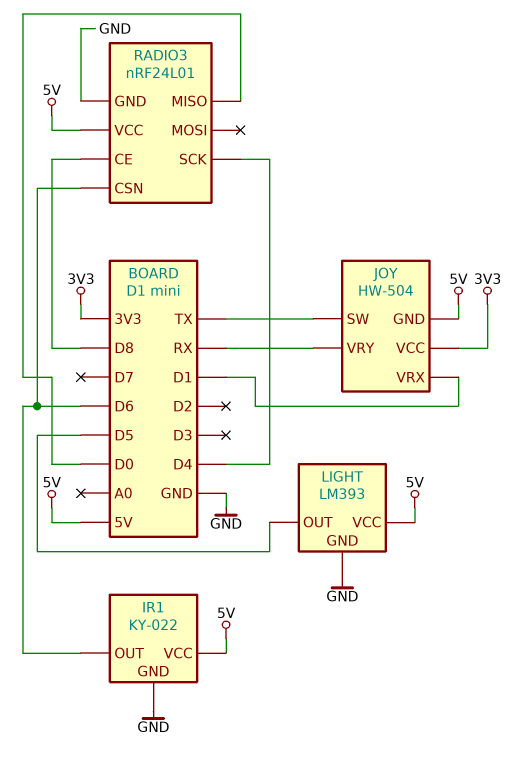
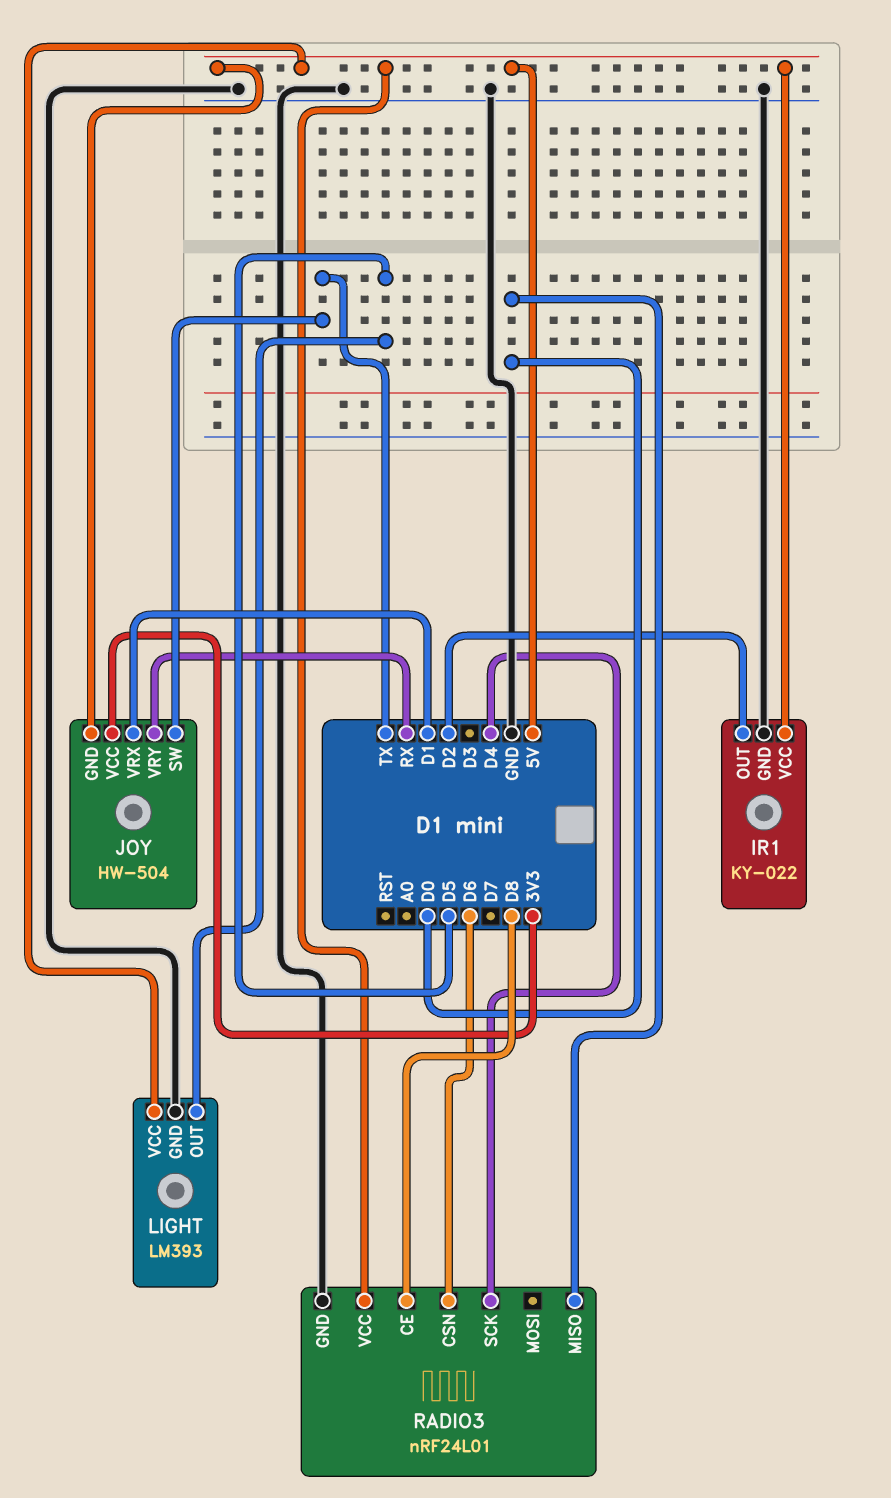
IR1 pin OUT: D6 -> D2

